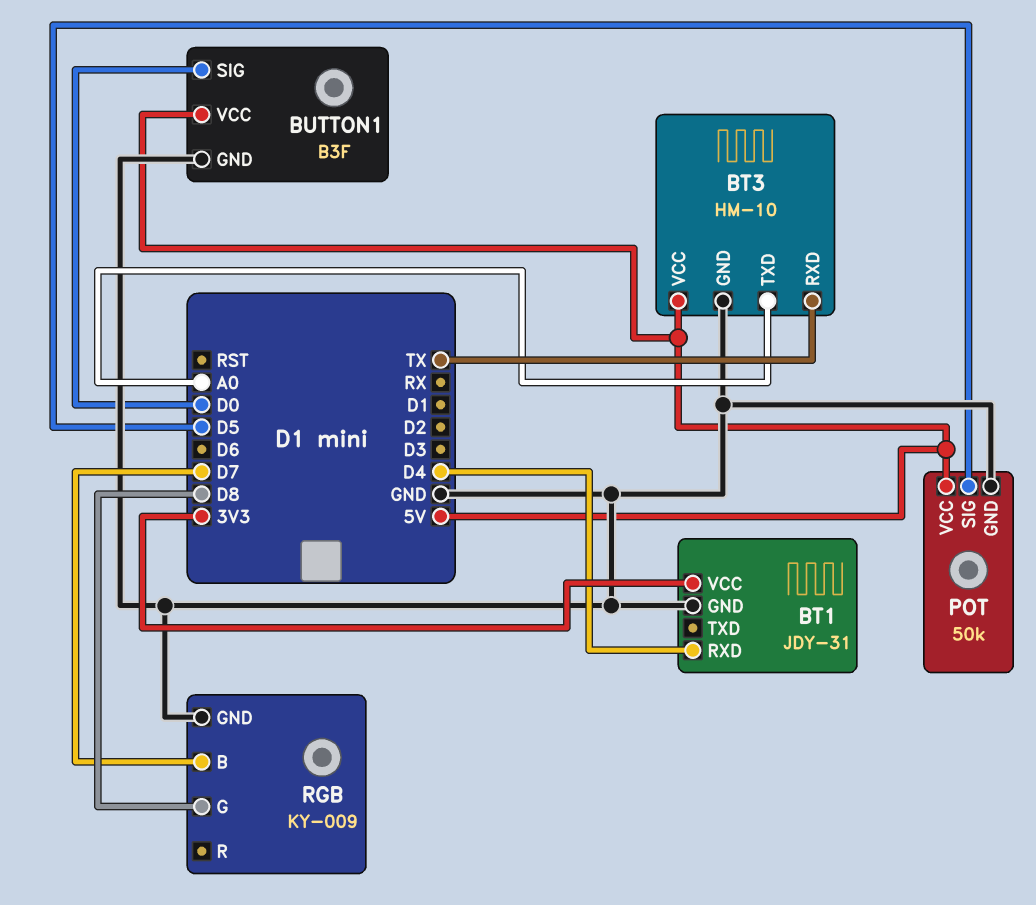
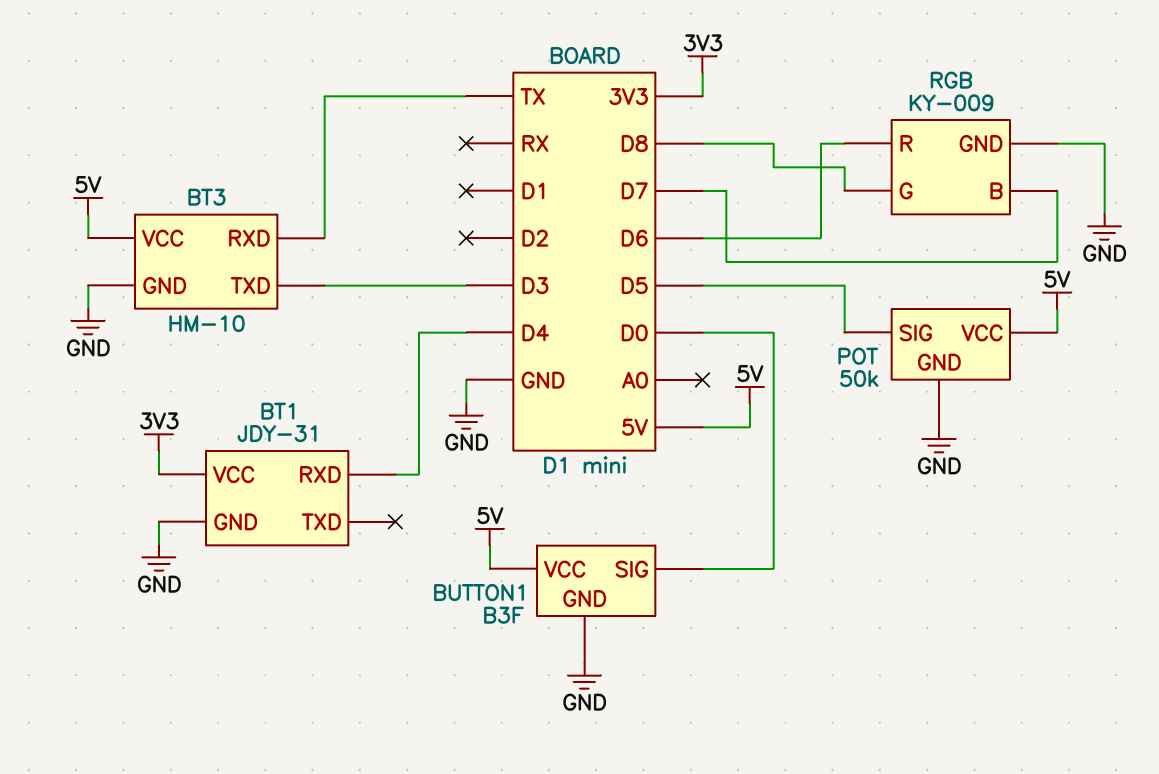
BT3 pin TXD: A0 -> D3
RGB pin R: none -> D6

